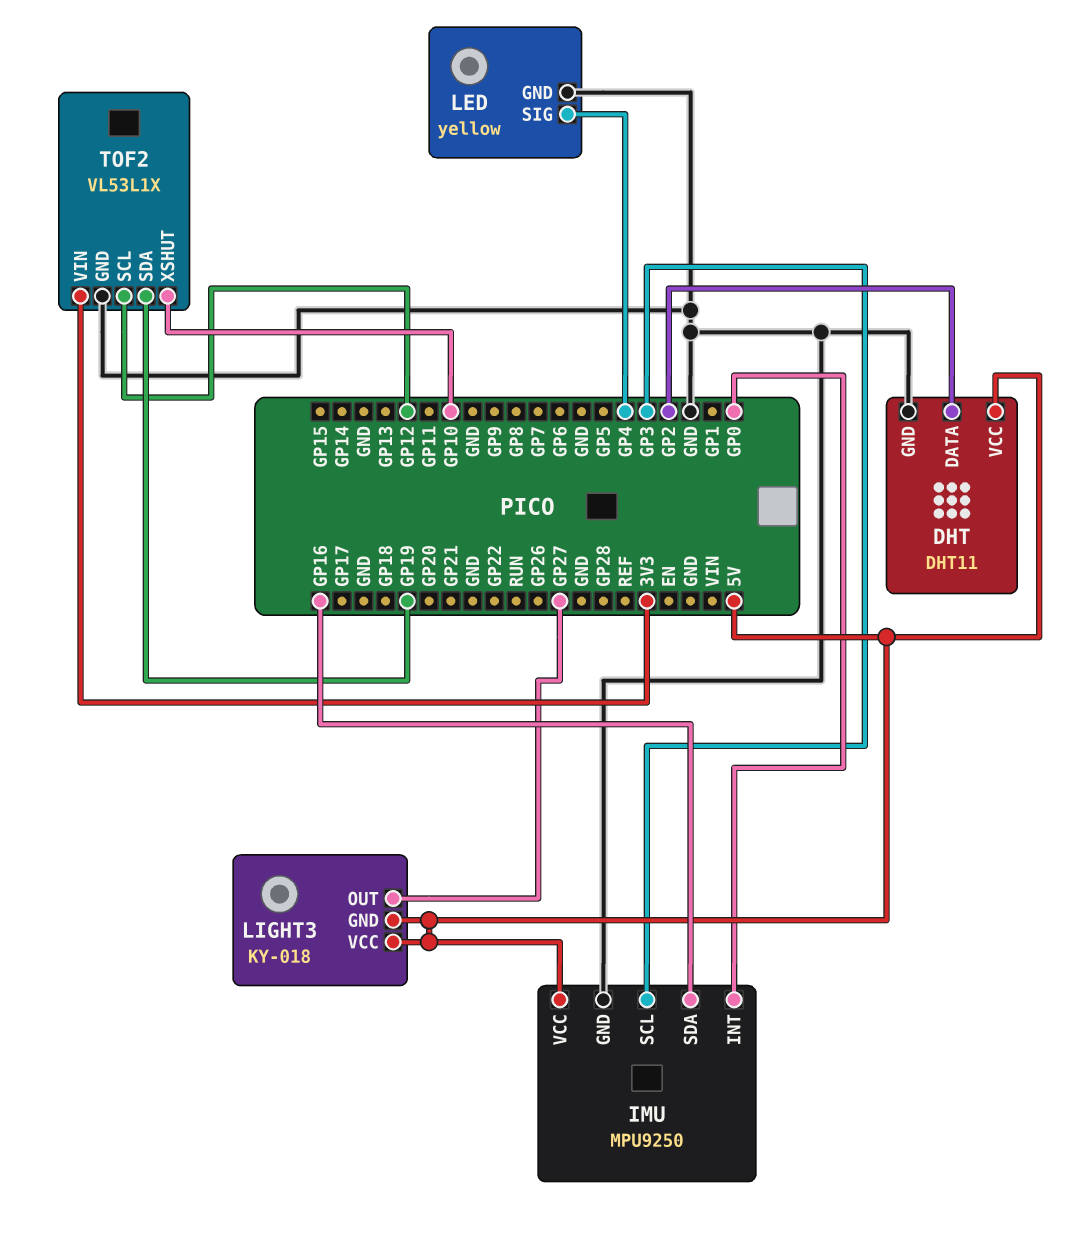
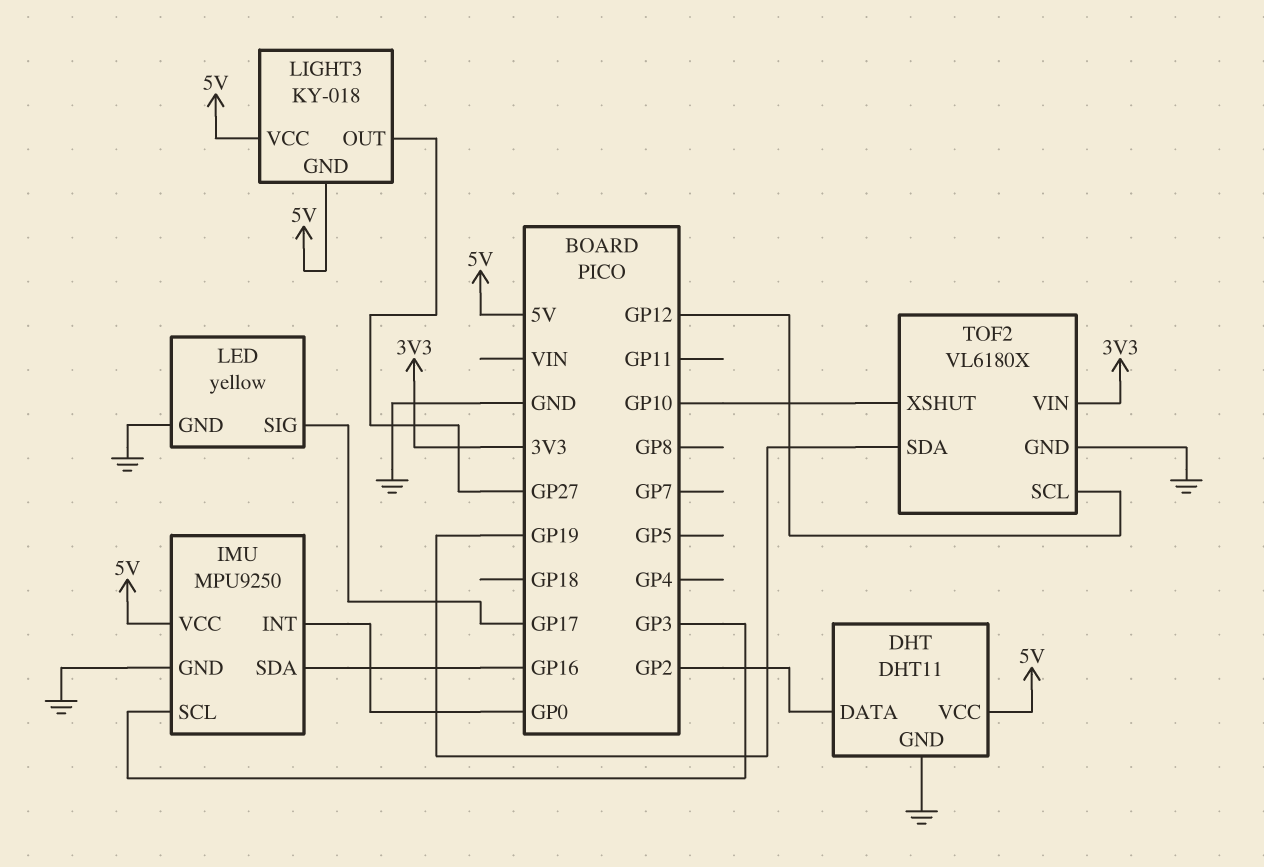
LED pin SIG: GP4 -> GP17
TOF2: VL53L1X -> VL6180X

